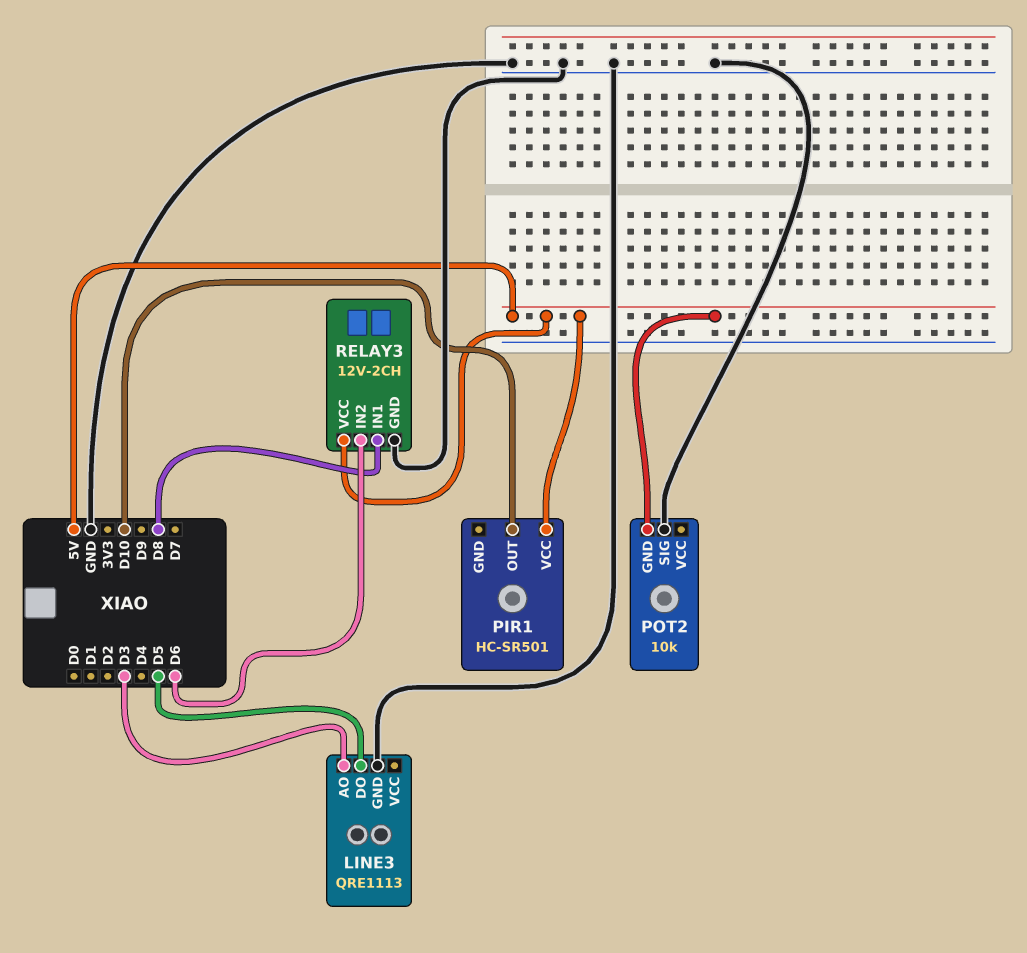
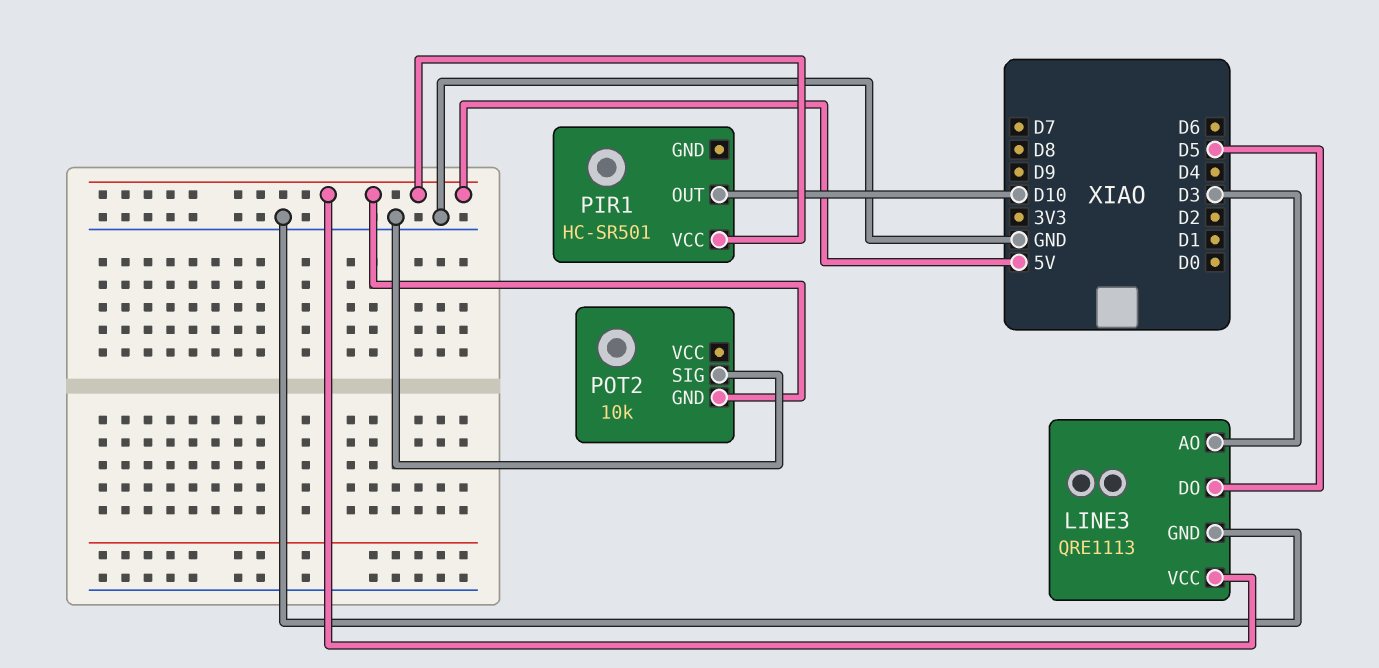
LINE3 pin VCC: none -> 5V
RELAY3: 12V-2CH -> none
RELAY3 pin GND: GND -> none
RELAY3 pin IN1: D8 -> none
RELAY3 pin IN2: D6 -> none
RELAY3 pin VCC: 5V -> none

